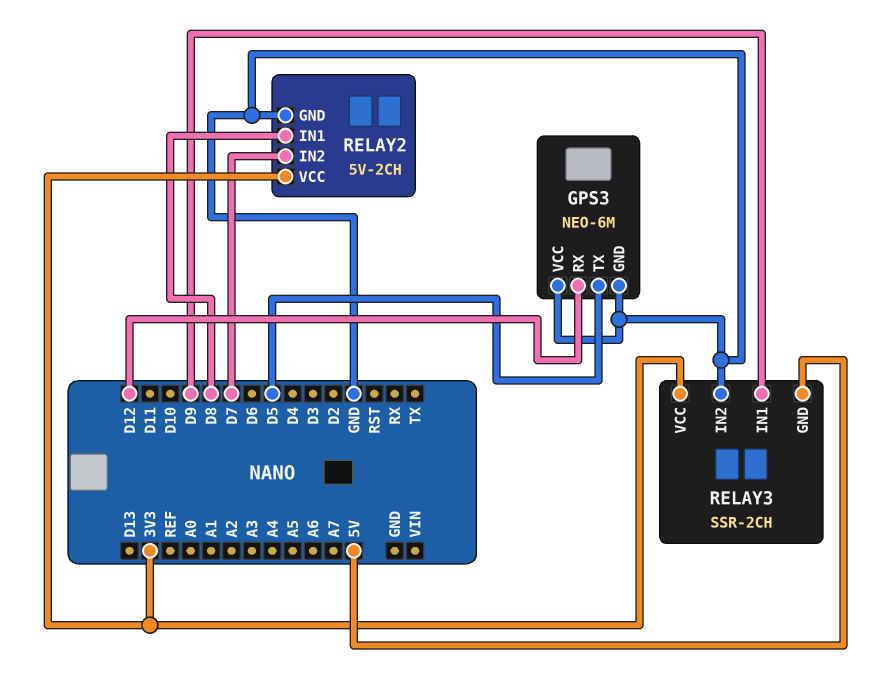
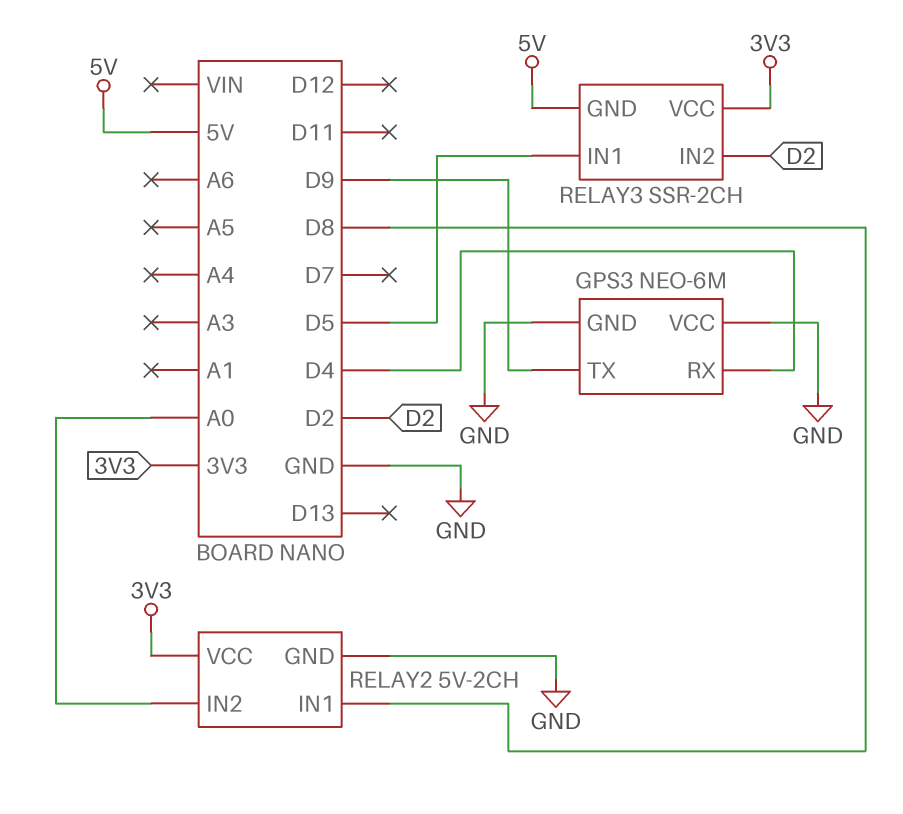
GPS3 pin RX: D12 -> D4
GPS3 pin TX: D5 -> D9
RELAY2 pin IN2: D7 -> A0
RELAY3 pin IN1: D9 -> D5
RELAY3 pin IN2: GND -> D2

